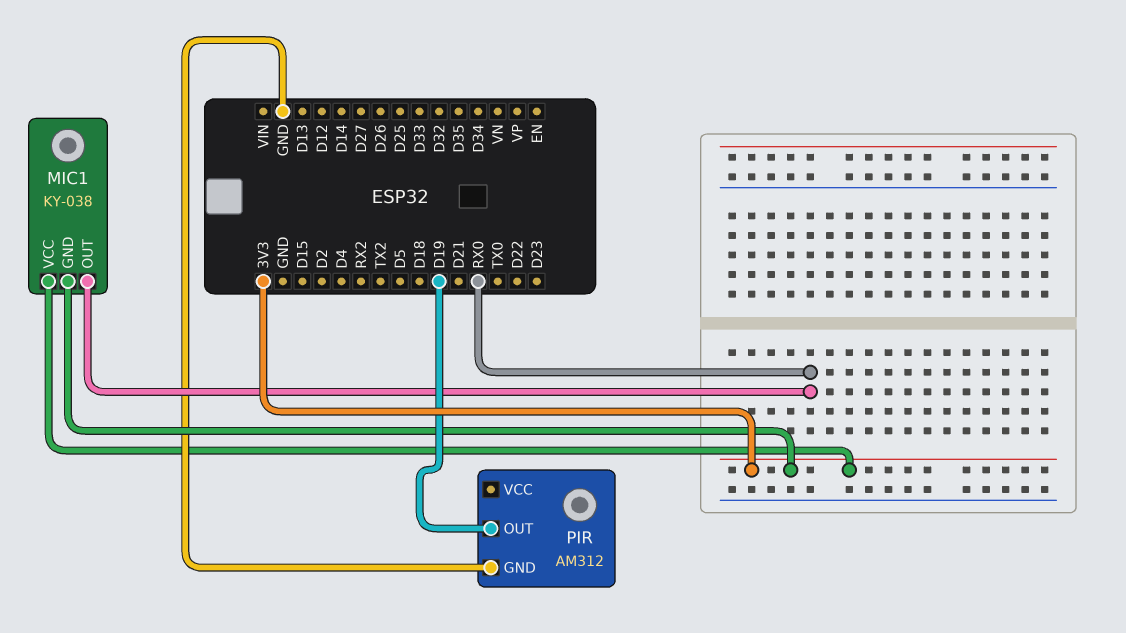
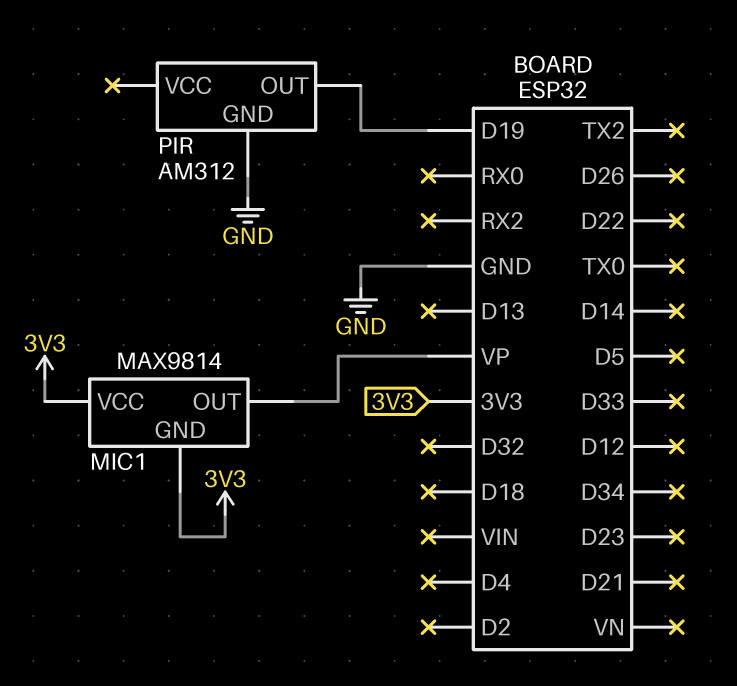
MIC1: KY-038 -> MAX9814
MIC1 pin OUT: RX0 -> VP

